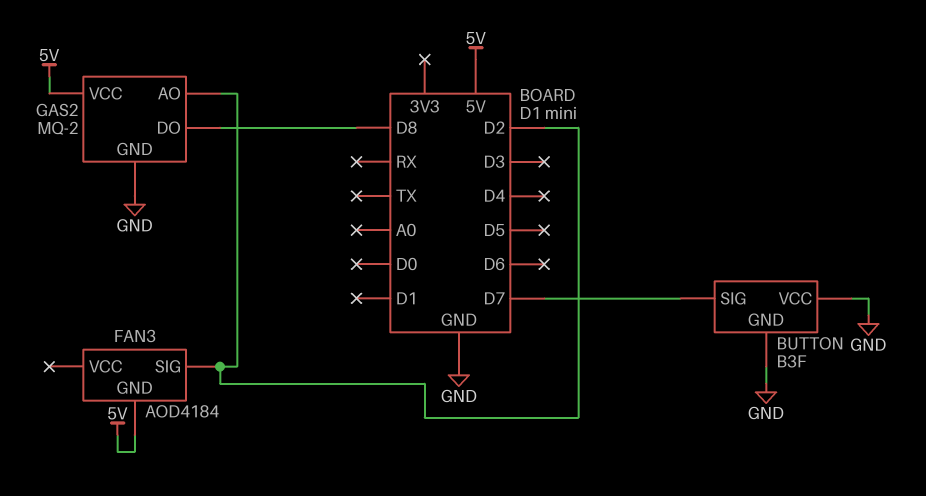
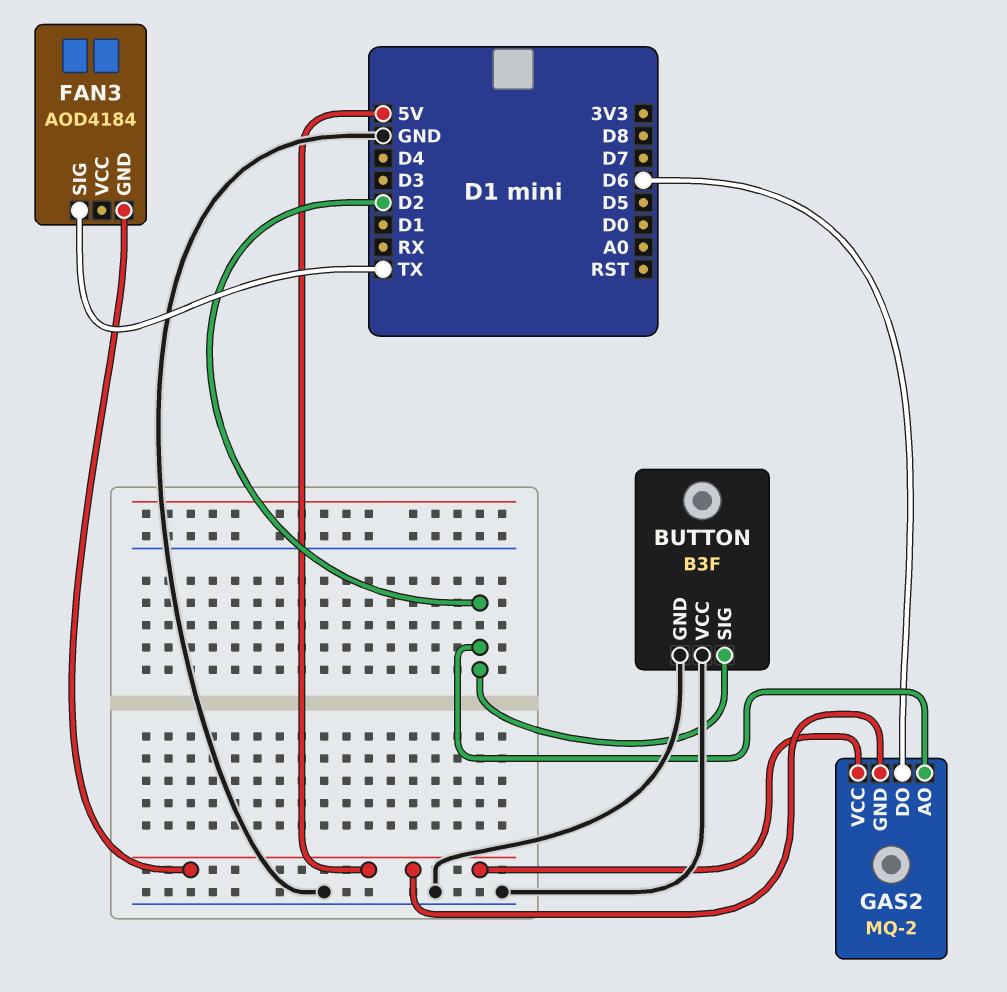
BUTTON pin SIG: D7 -> D2
FAN3 pin SIG: D2 -> TX
GAS2 pin DO: D8 -> D6
GAS2 pin GND: GND -> 5V

